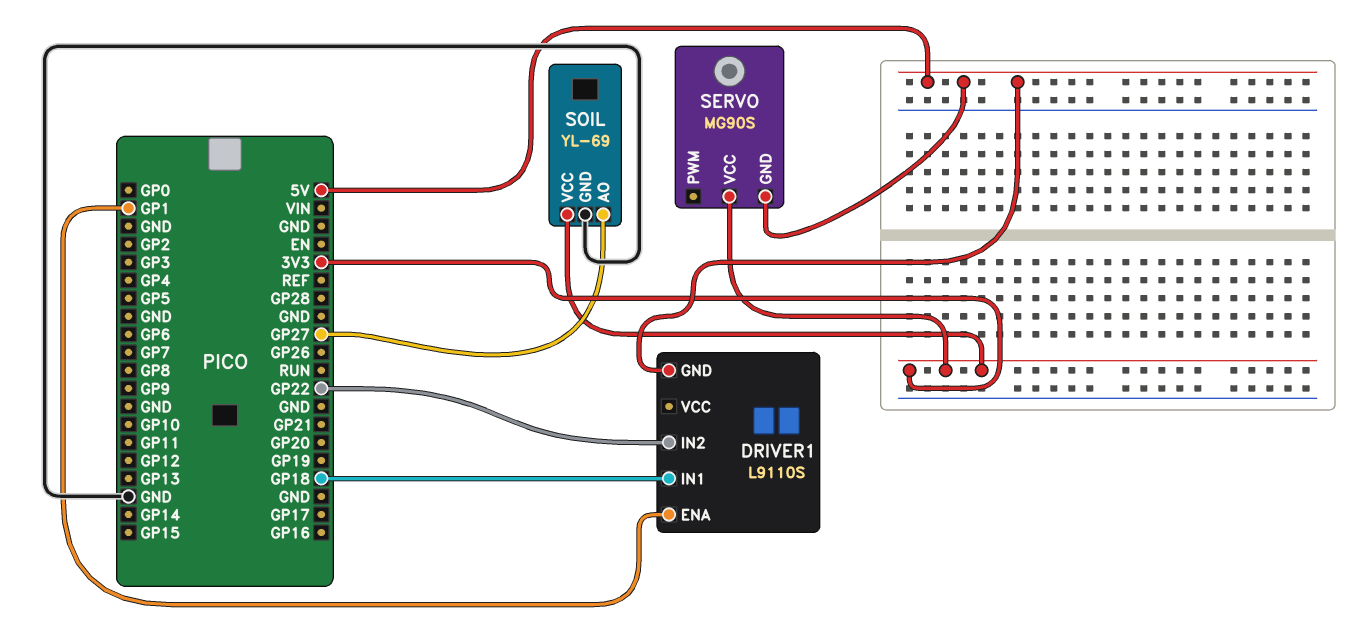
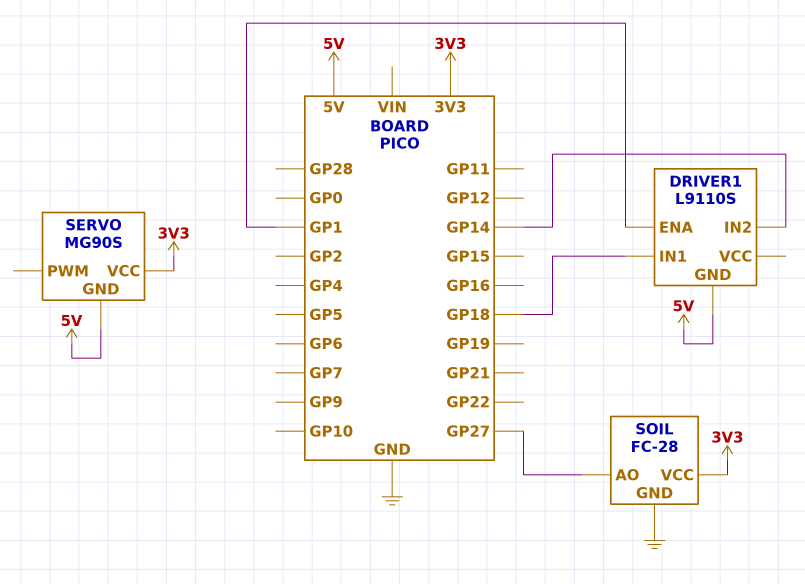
DRIVER1 pin IN2: GP22 -> GP14
SOIL: YL-69 -> FC-28

